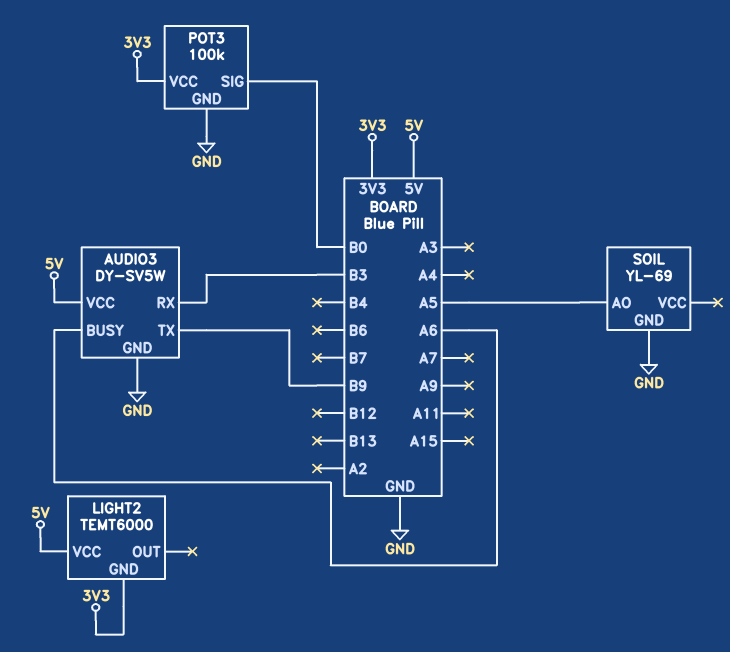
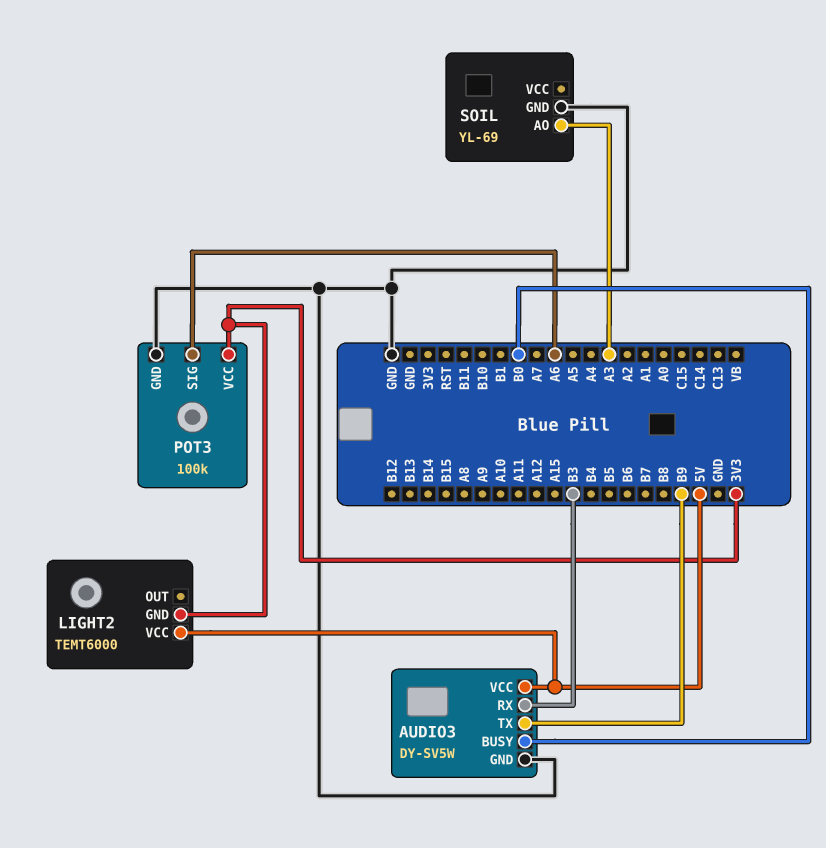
AUDIO3 pin BUSY: A6 -> B0
POT3 pin SIG: B0 -> A6
SOIL pin AO: A5 -> A3

